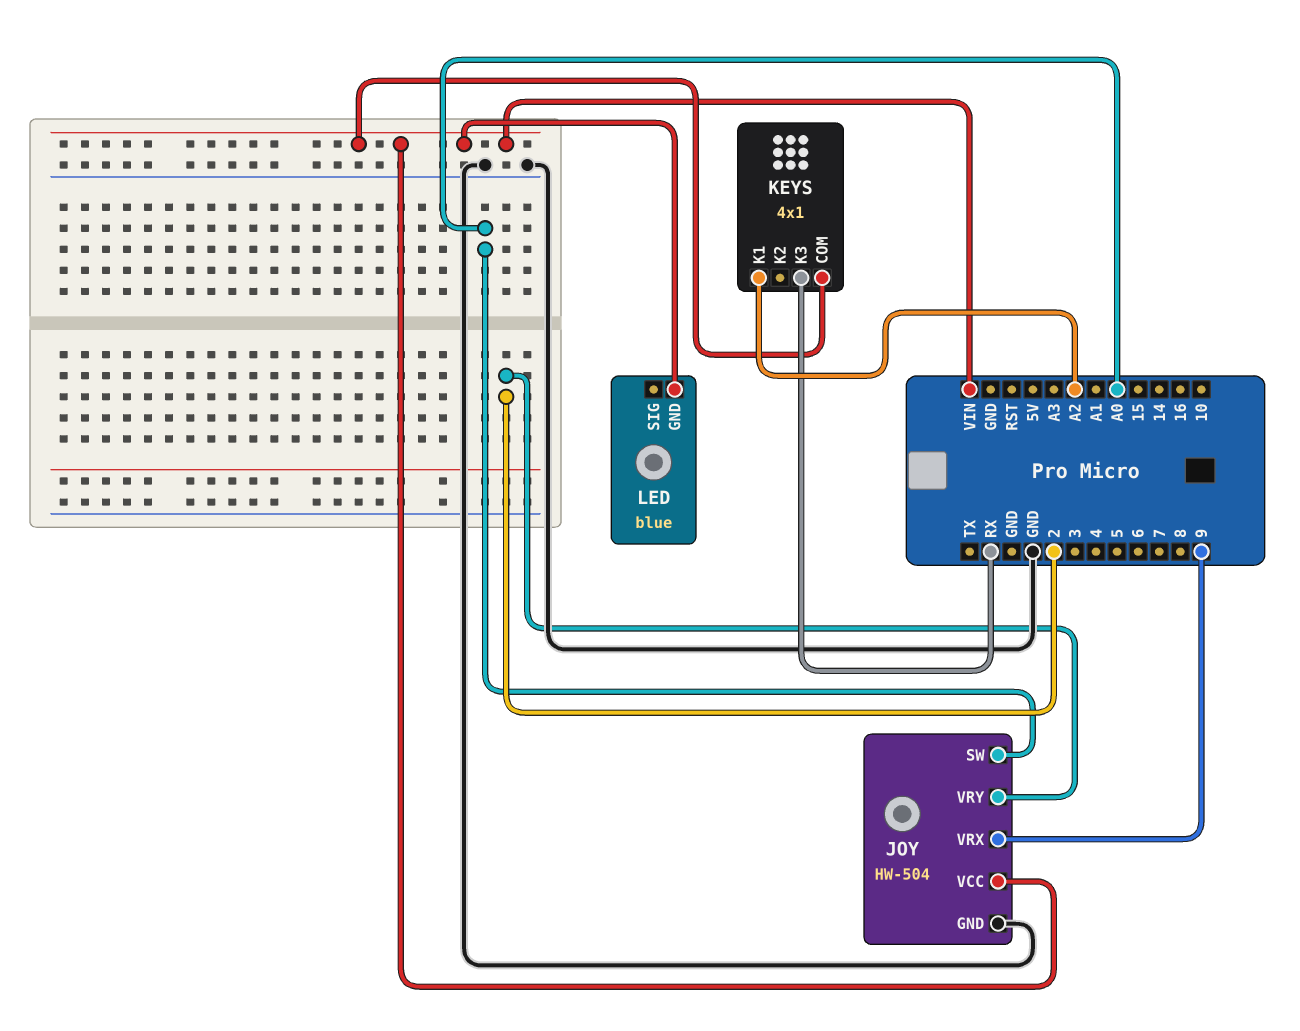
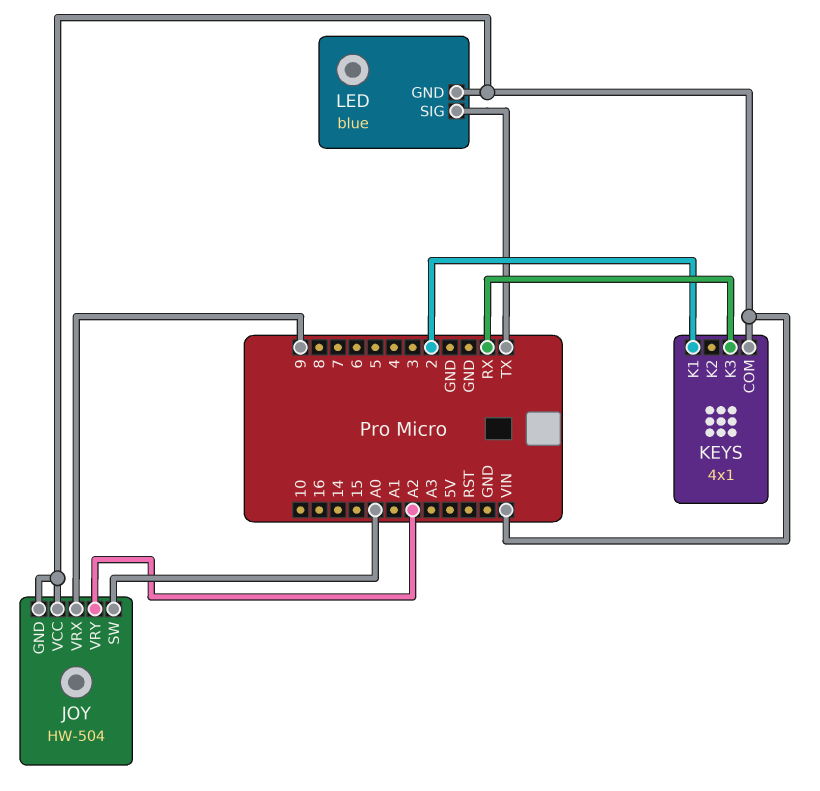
JOY pin GND: GND -> VIN
JOY pin VRY: 2 -> A2
KEYS pin K1: A2 -> 2
LED pin SIG: none -> TX

